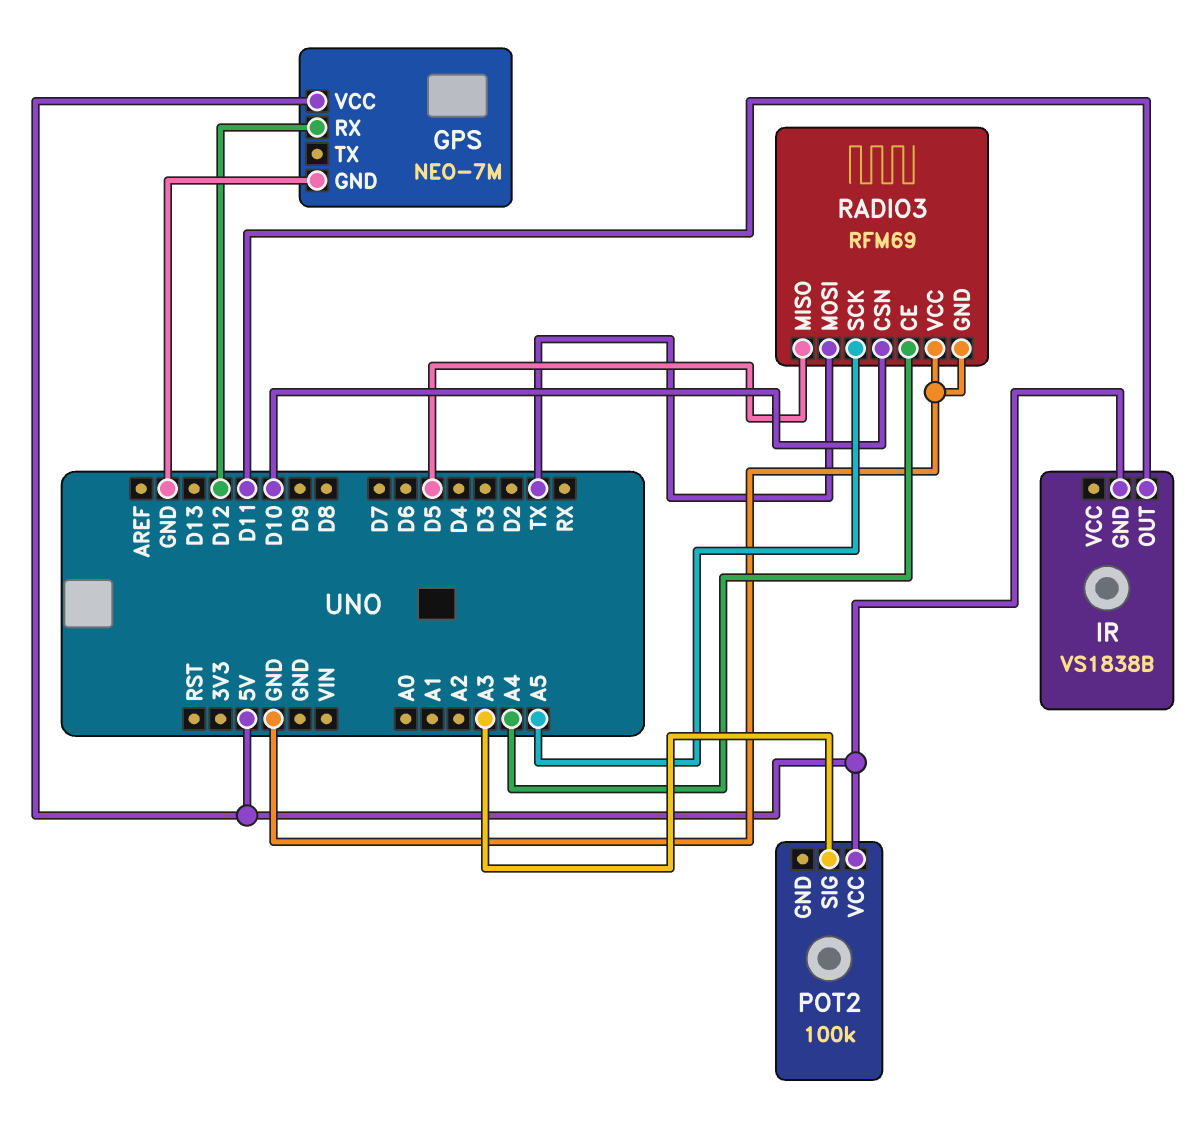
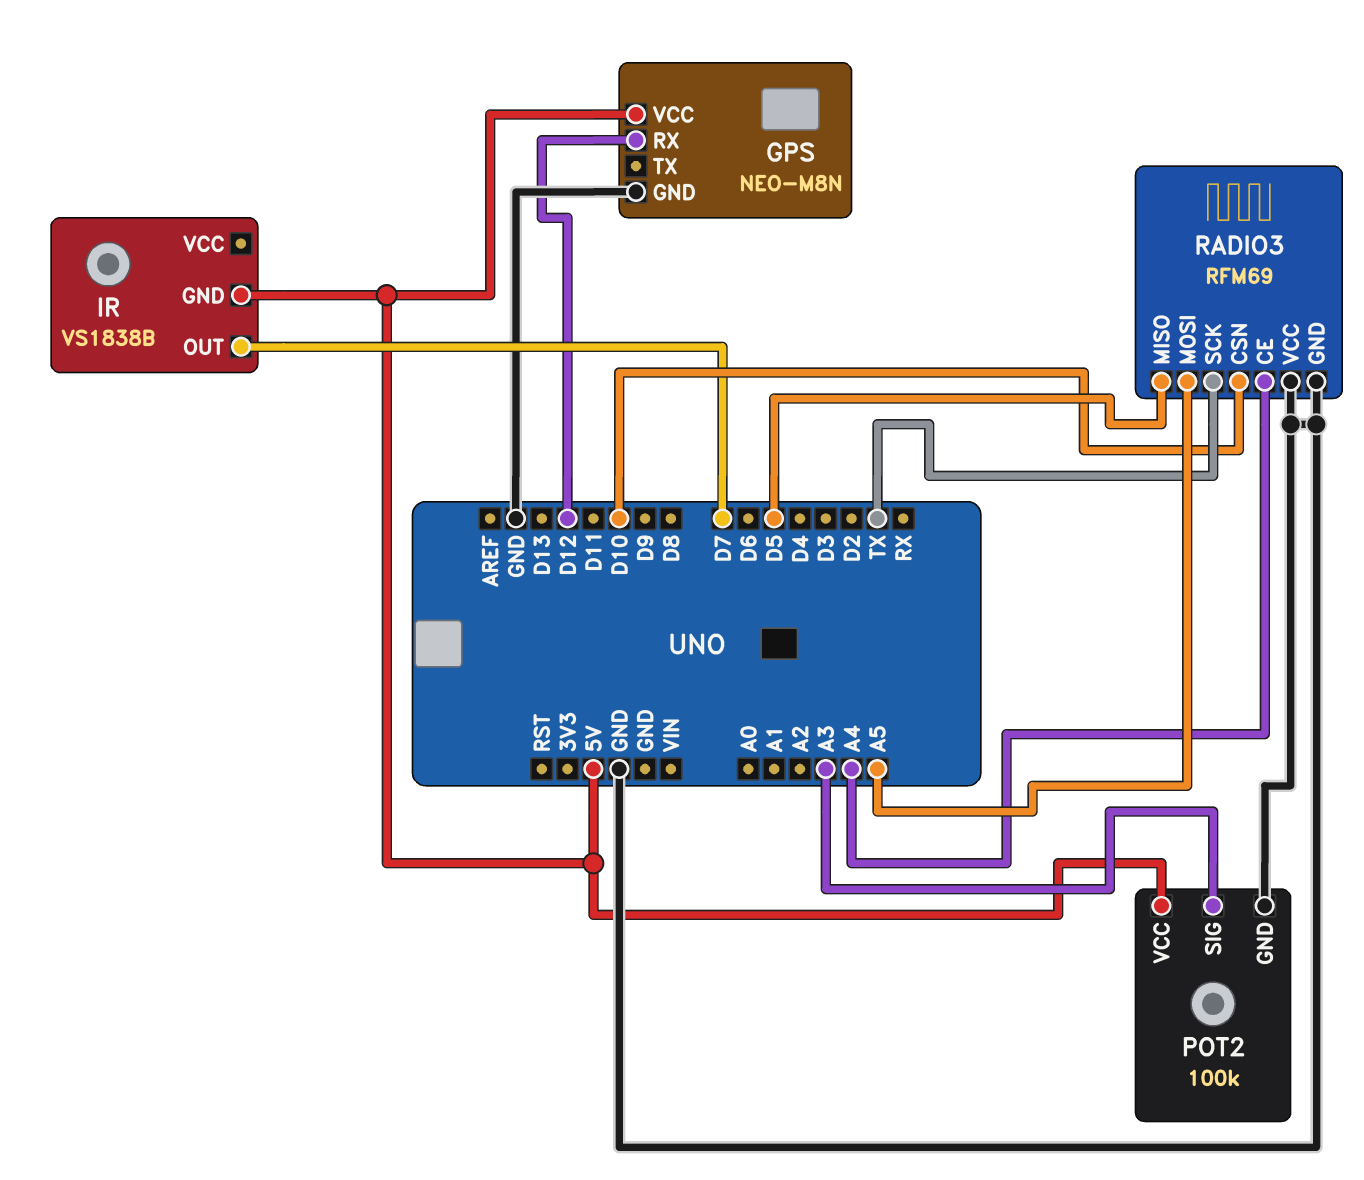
GPS: NEO-7M -> NEO-M8N
IR pin OUT: D11 -> D7
POT2 pin GND: none -> GND
RADIO3 pin MOSI: TX -> A5
RADIO3 pin SCK: A5 -> TX

